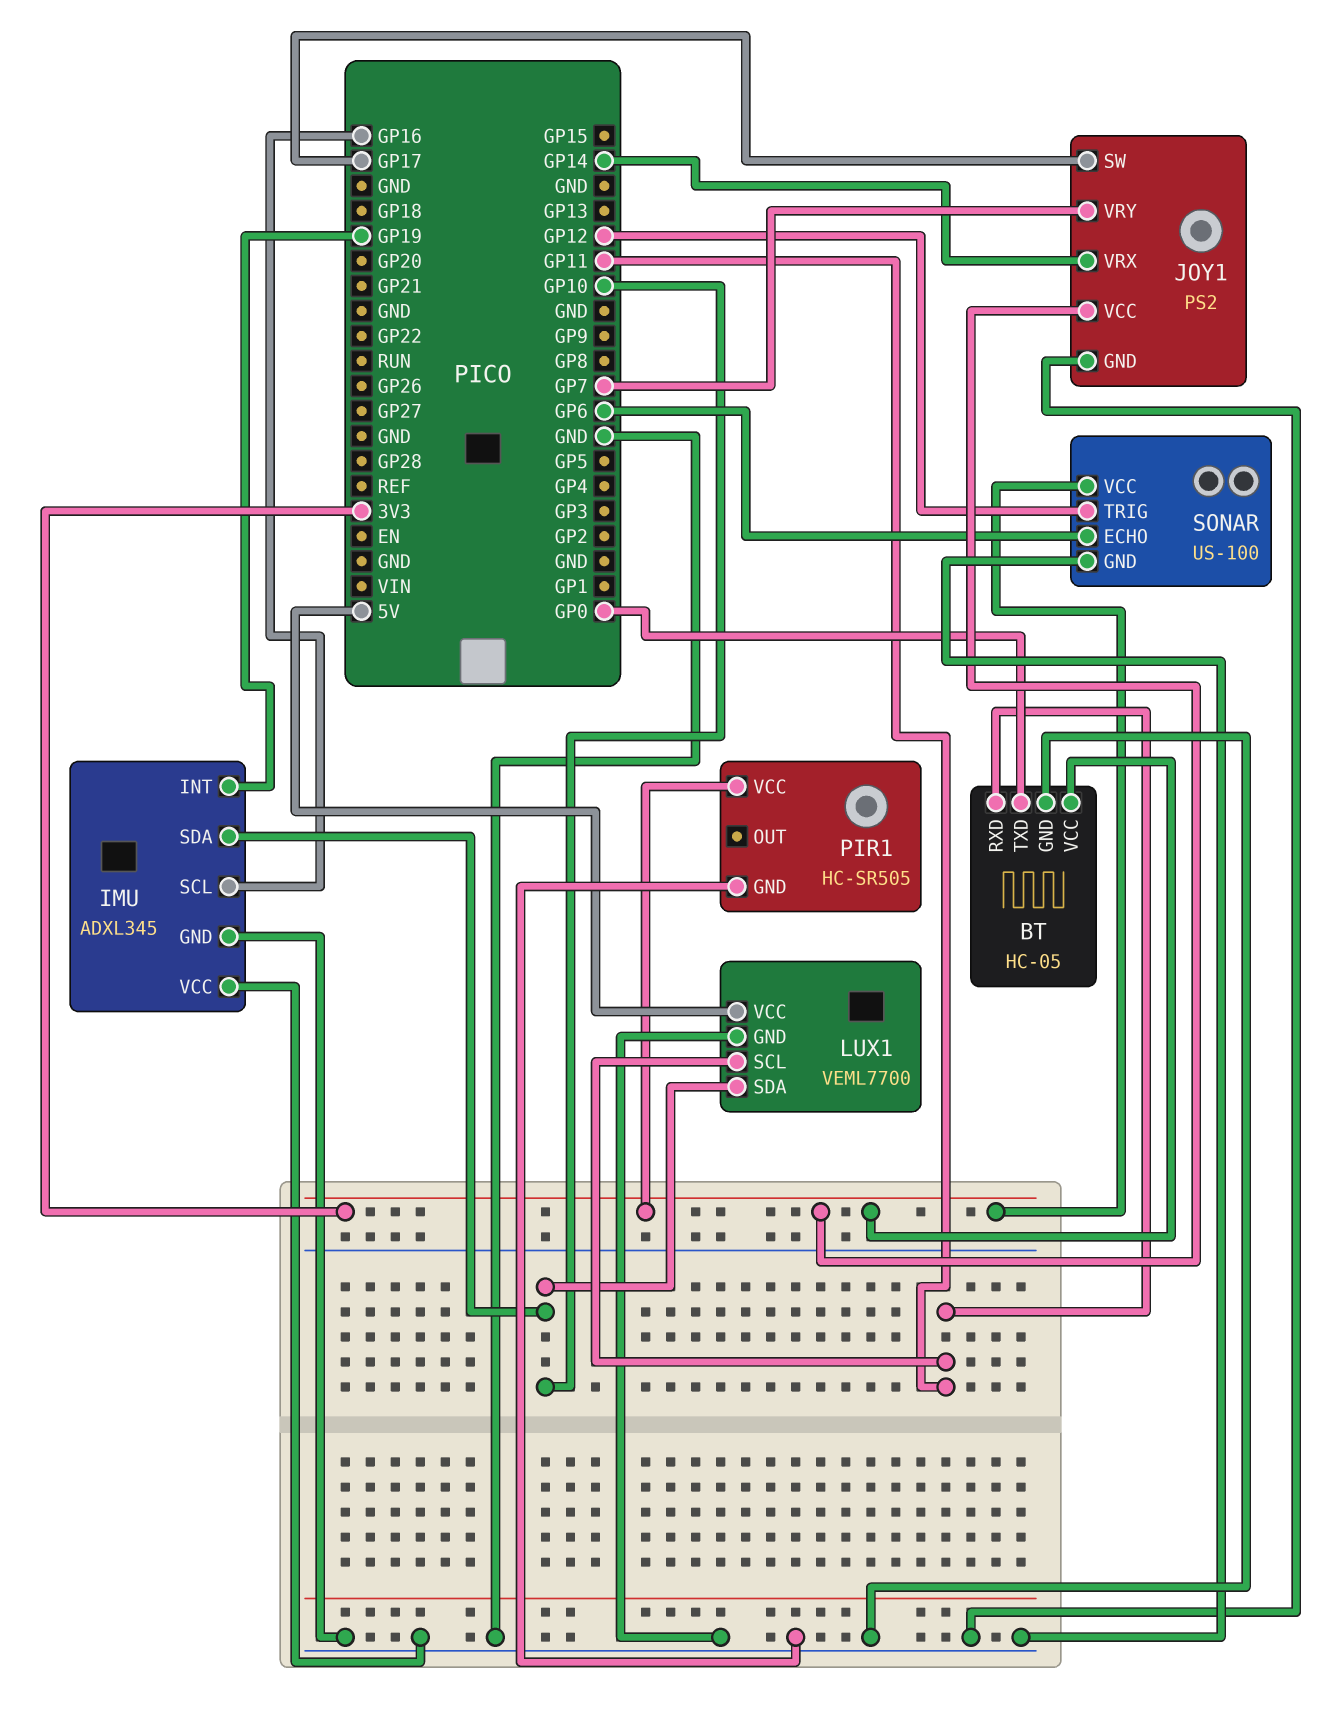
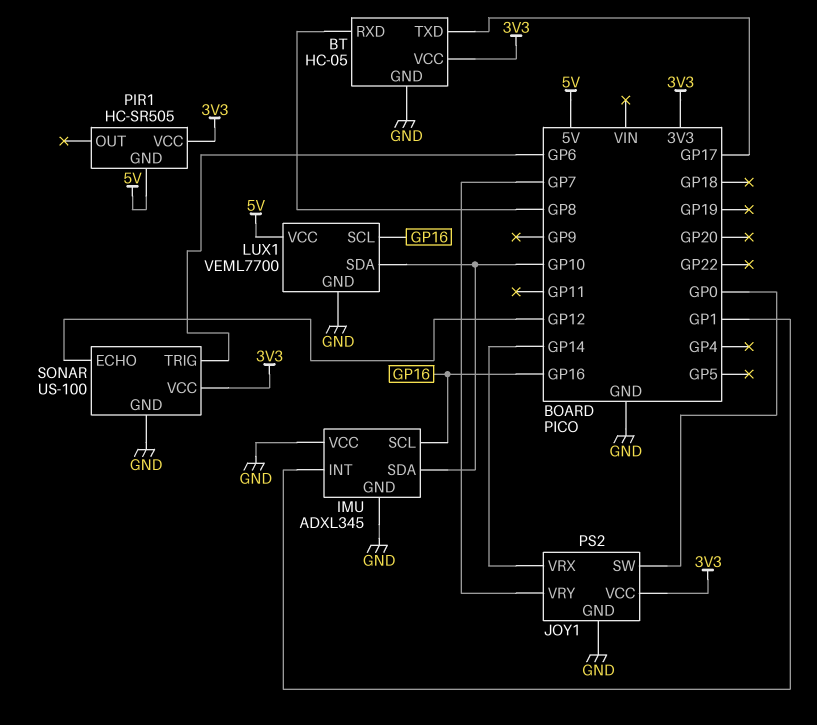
BT pin RXD: GP11 -> GP8
BT pin TXD: GP0 -> GP17
IMU pin INT: GP19 -> GP1
JOY1 pin SW: GP17 -> GP0
LUX1 pin SCL: GP11 -> GP16
PIR1 pin GND: GND -> 5V
SONAR pin ECHO: GP6 -> GP12
SONAR pin TRIG: GP12 -> GP6

